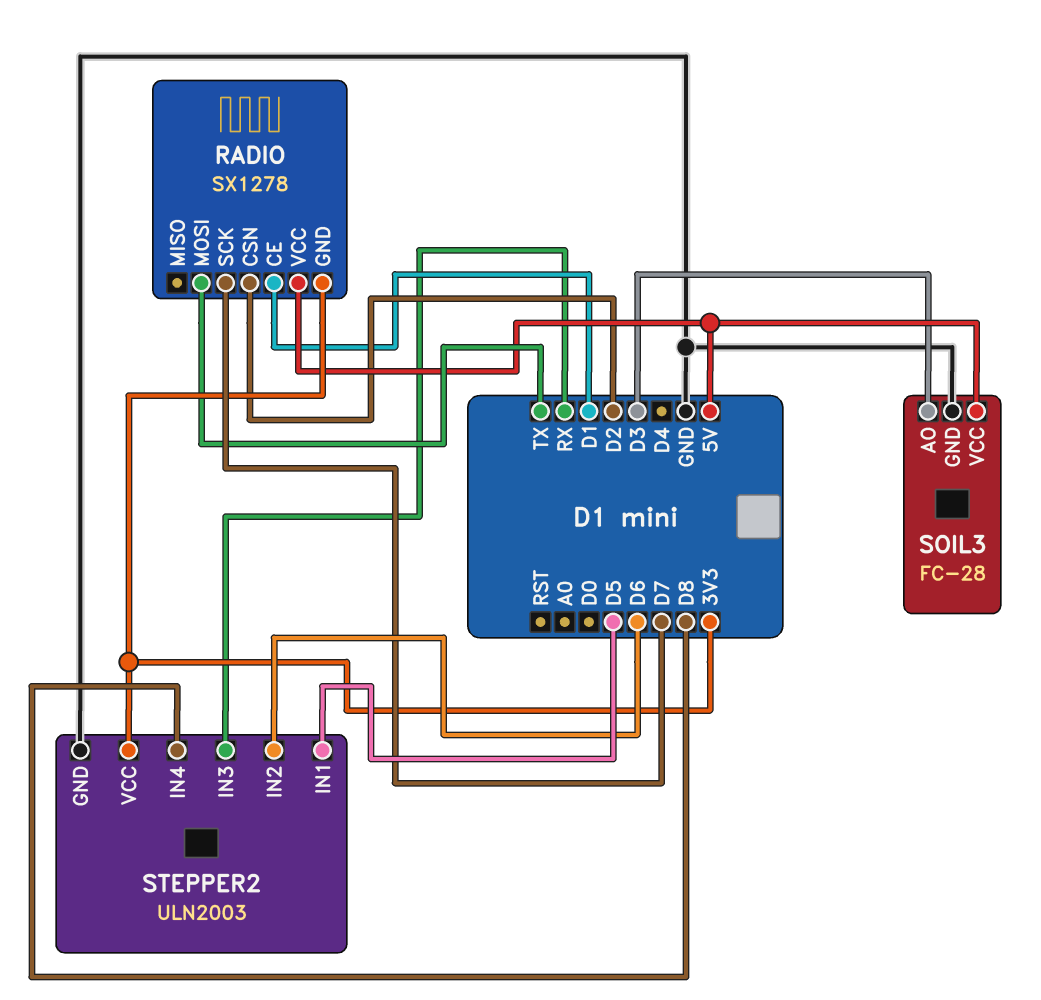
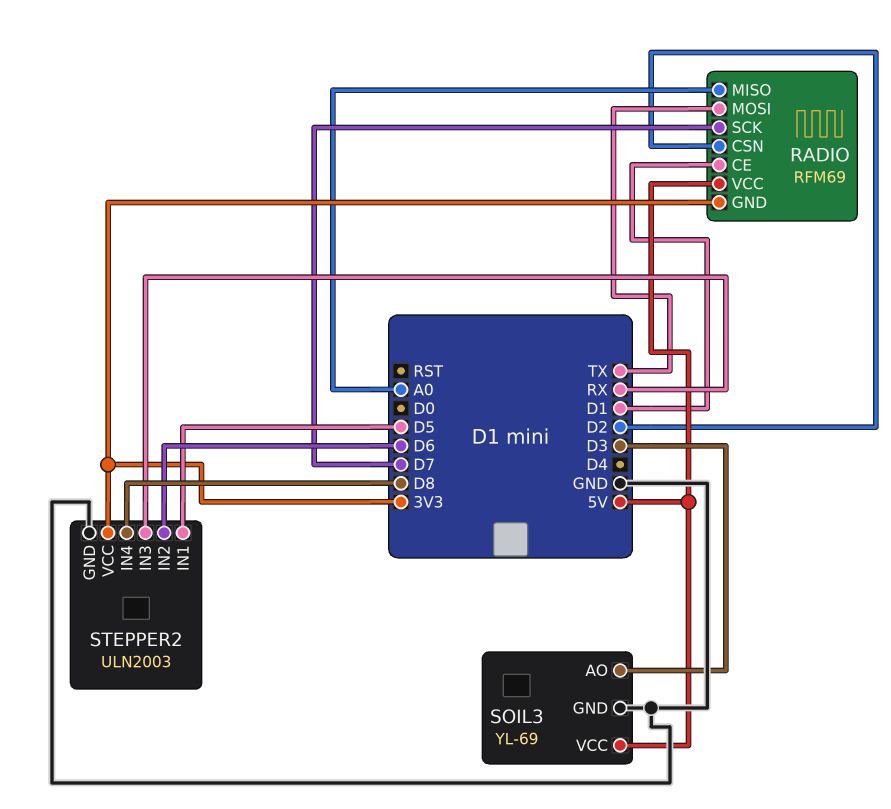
RADIO: SX1278 -> RFM69
RADIO pin MISO: none -> A0
SOIL3: FC-28 -> YL-69

